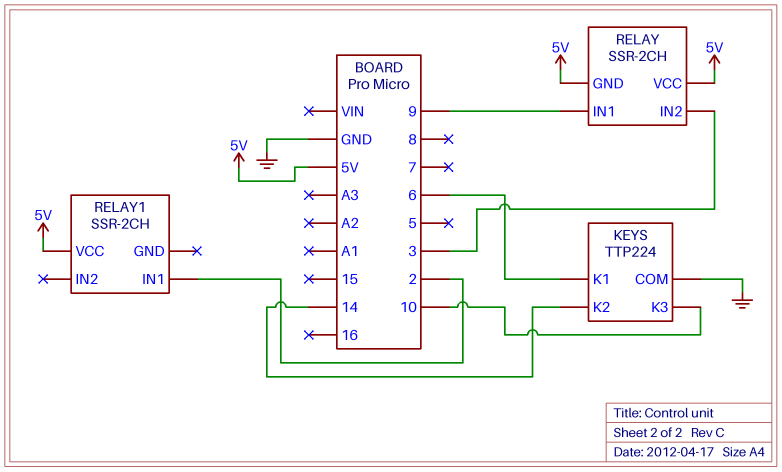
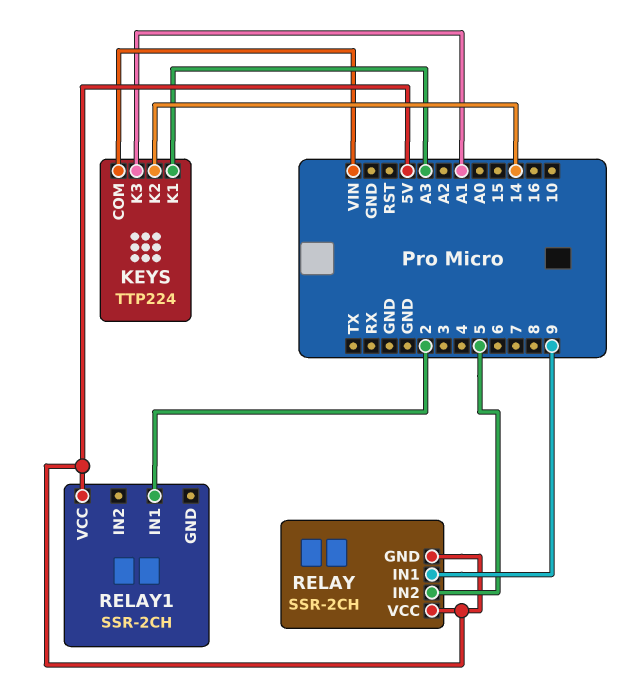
KEYS pin COM: GND -> VIN
KEYS pin K1: 6 -> A3
KEYS pin K3: 10 -> A1
RELAY pin IN2: 3 -> 5

